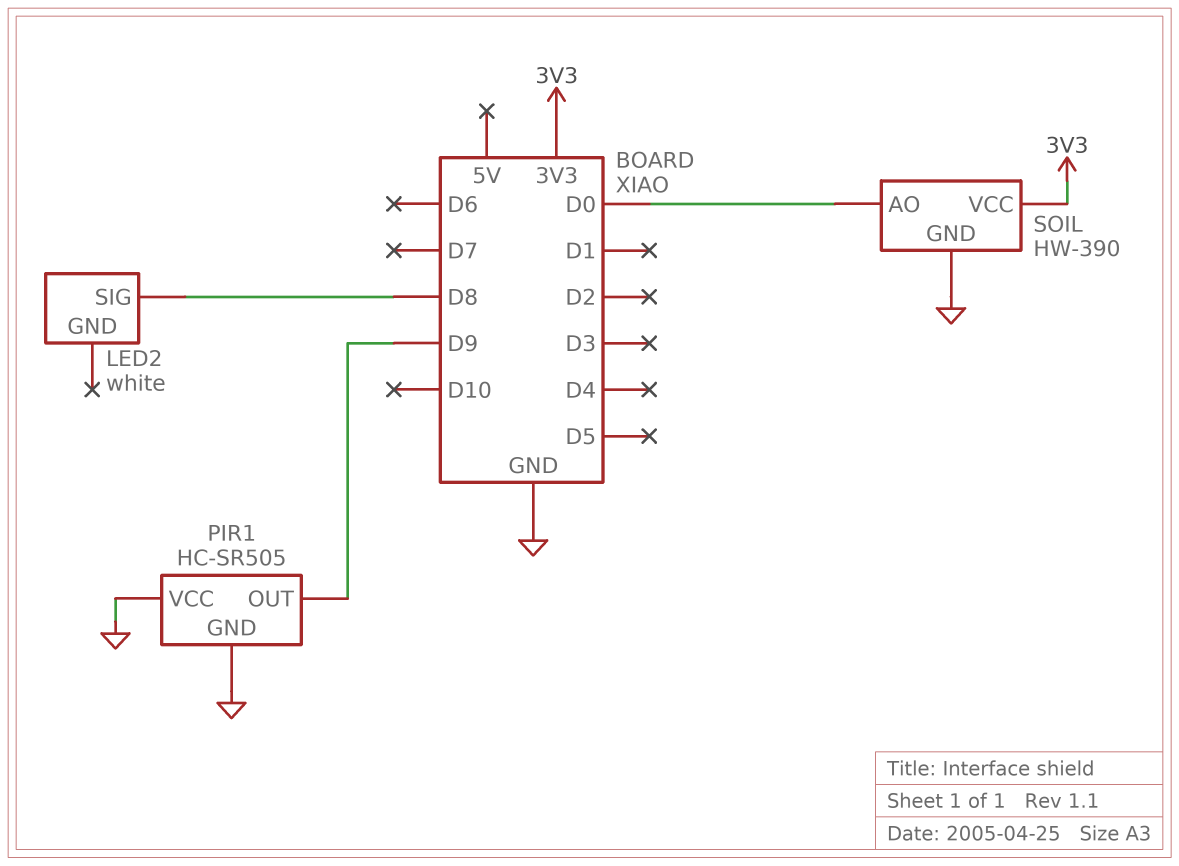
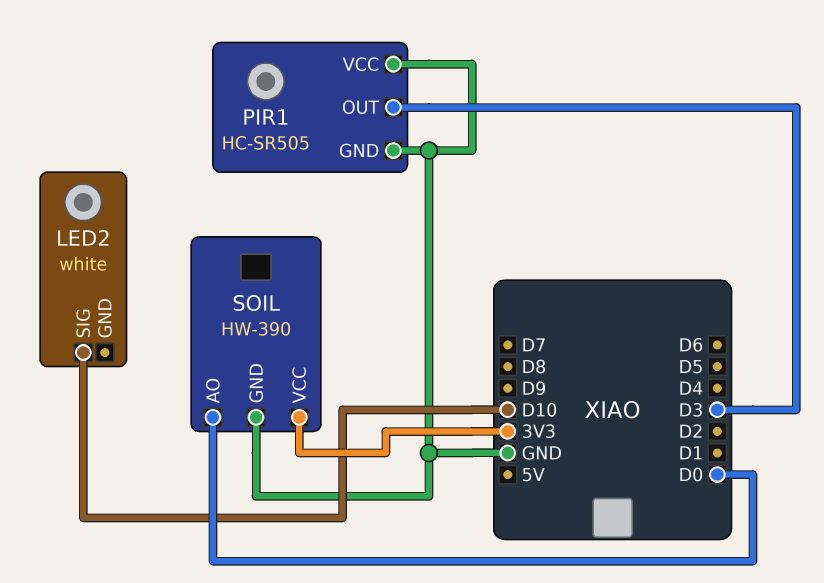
LED2 pin SIG: D8 -> D10
PIR1 pin OUT: D9 -> D3

